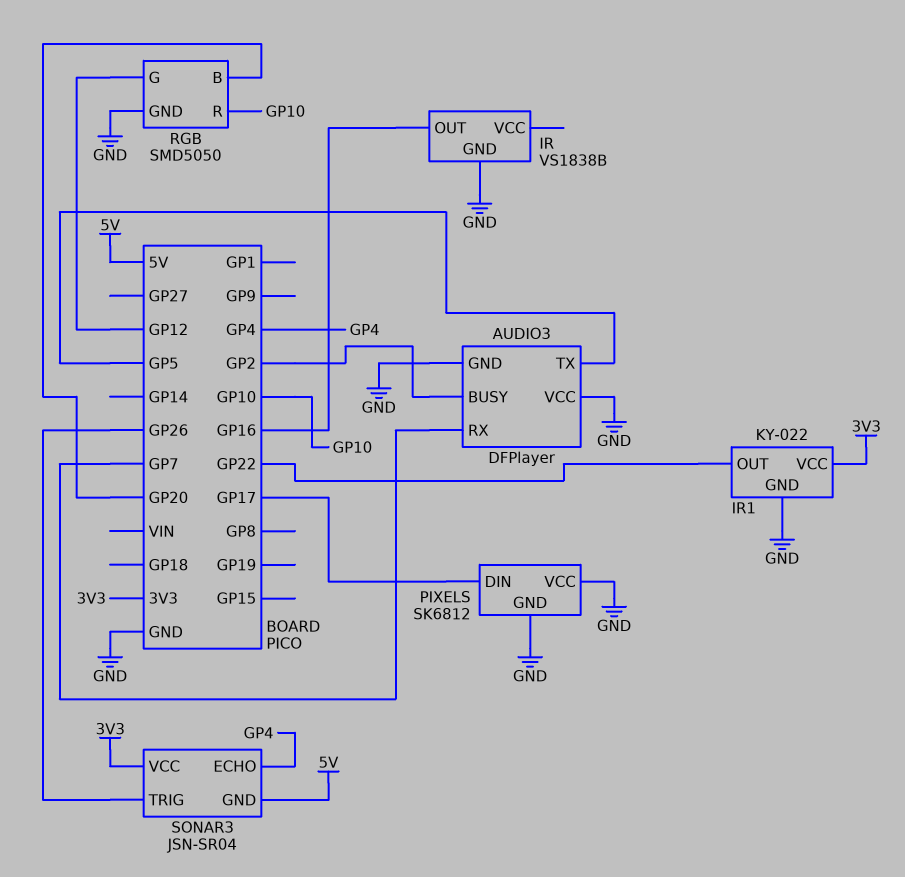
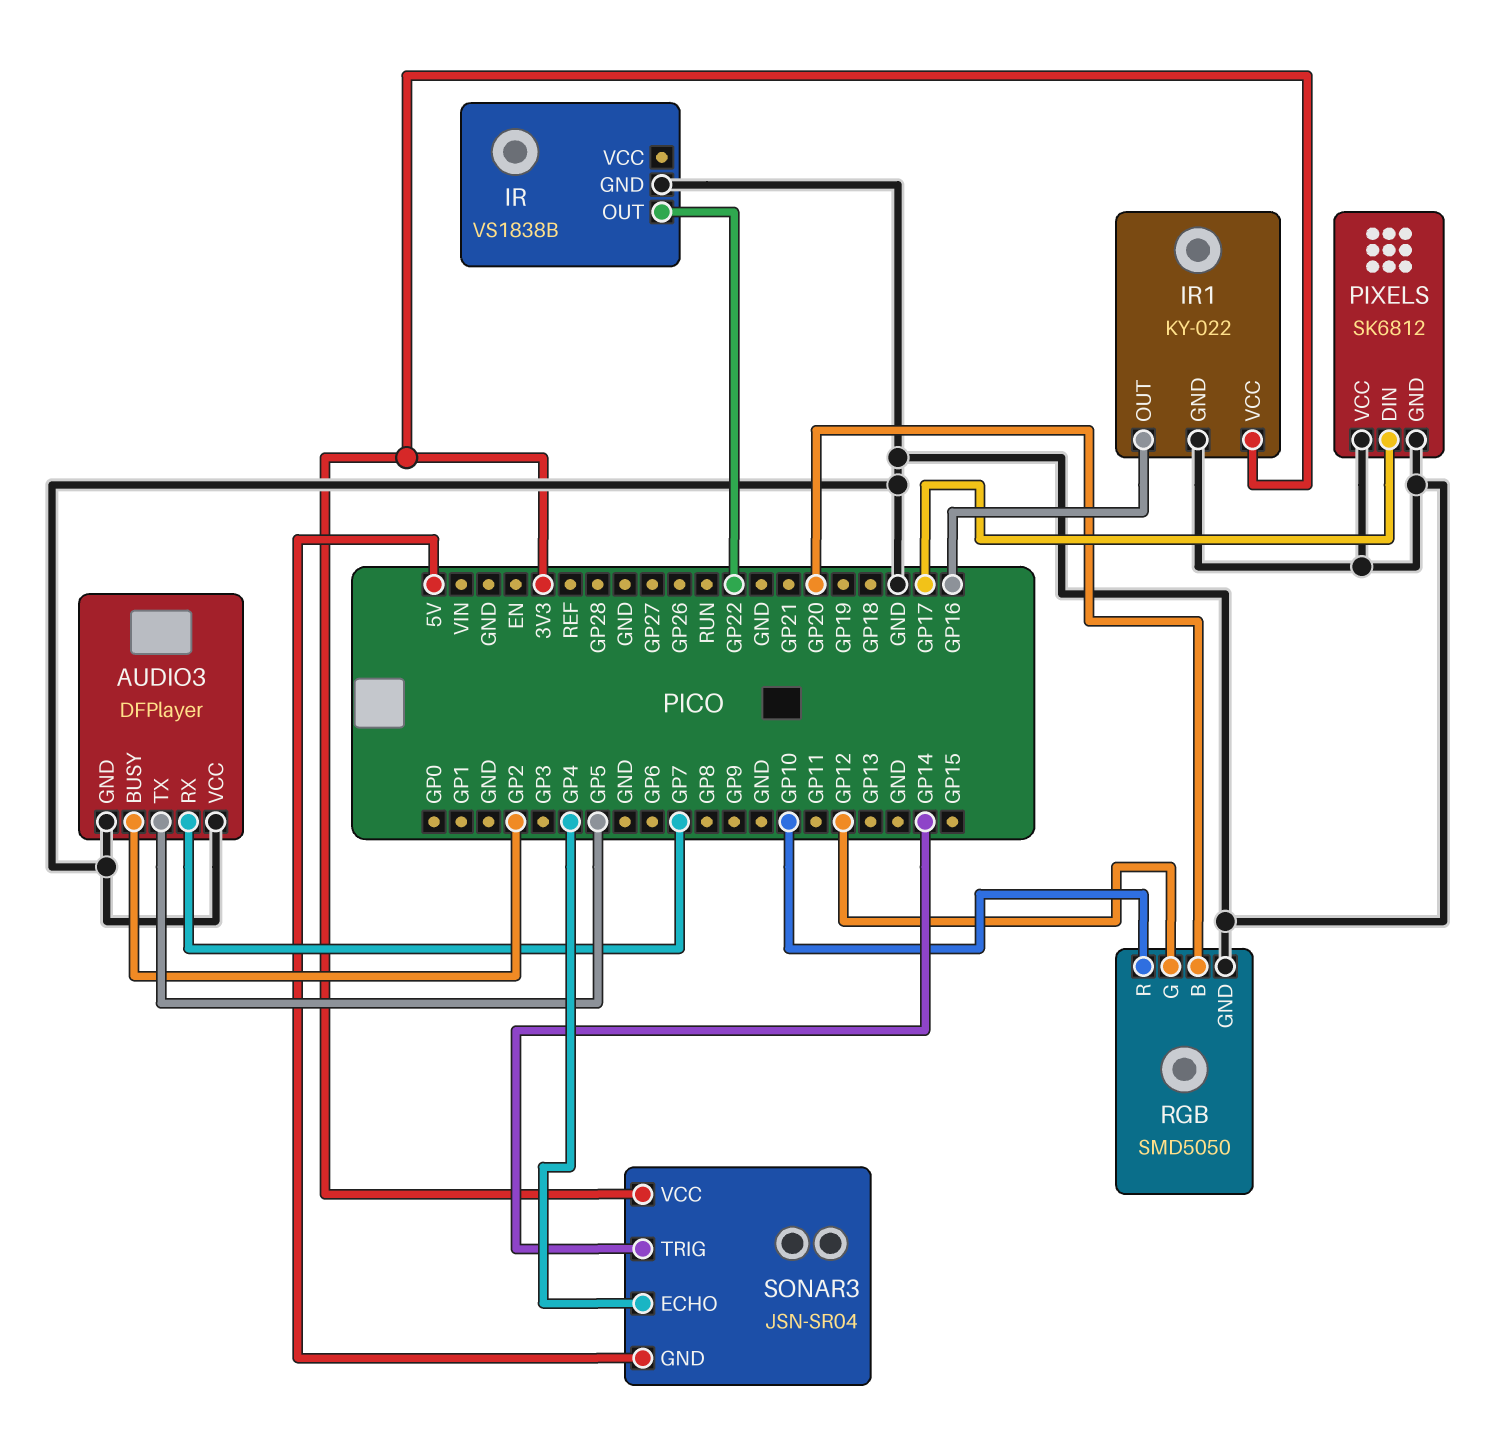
IR pin OUT: GP16 -> GP22
IR1 pin OUT: GP22 -> GP16
SONAR3 pin TRIG: GP26 -> GP14

